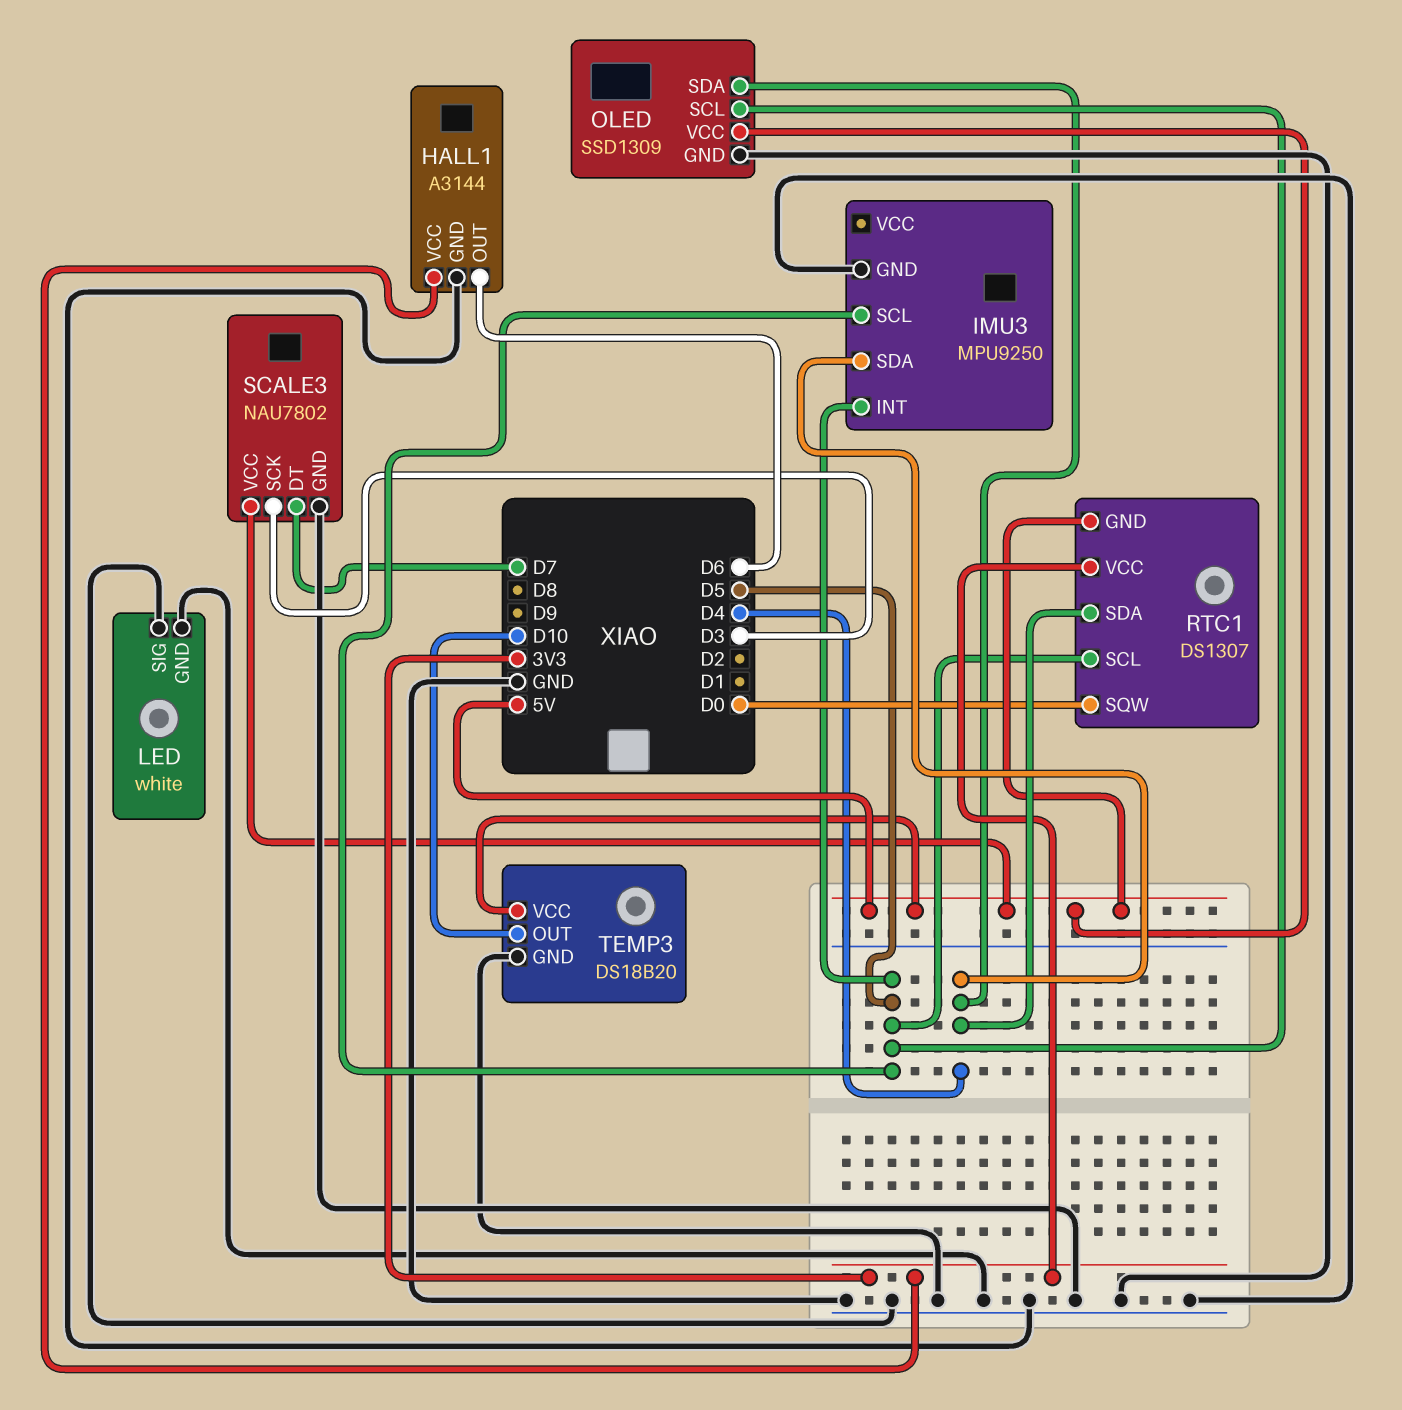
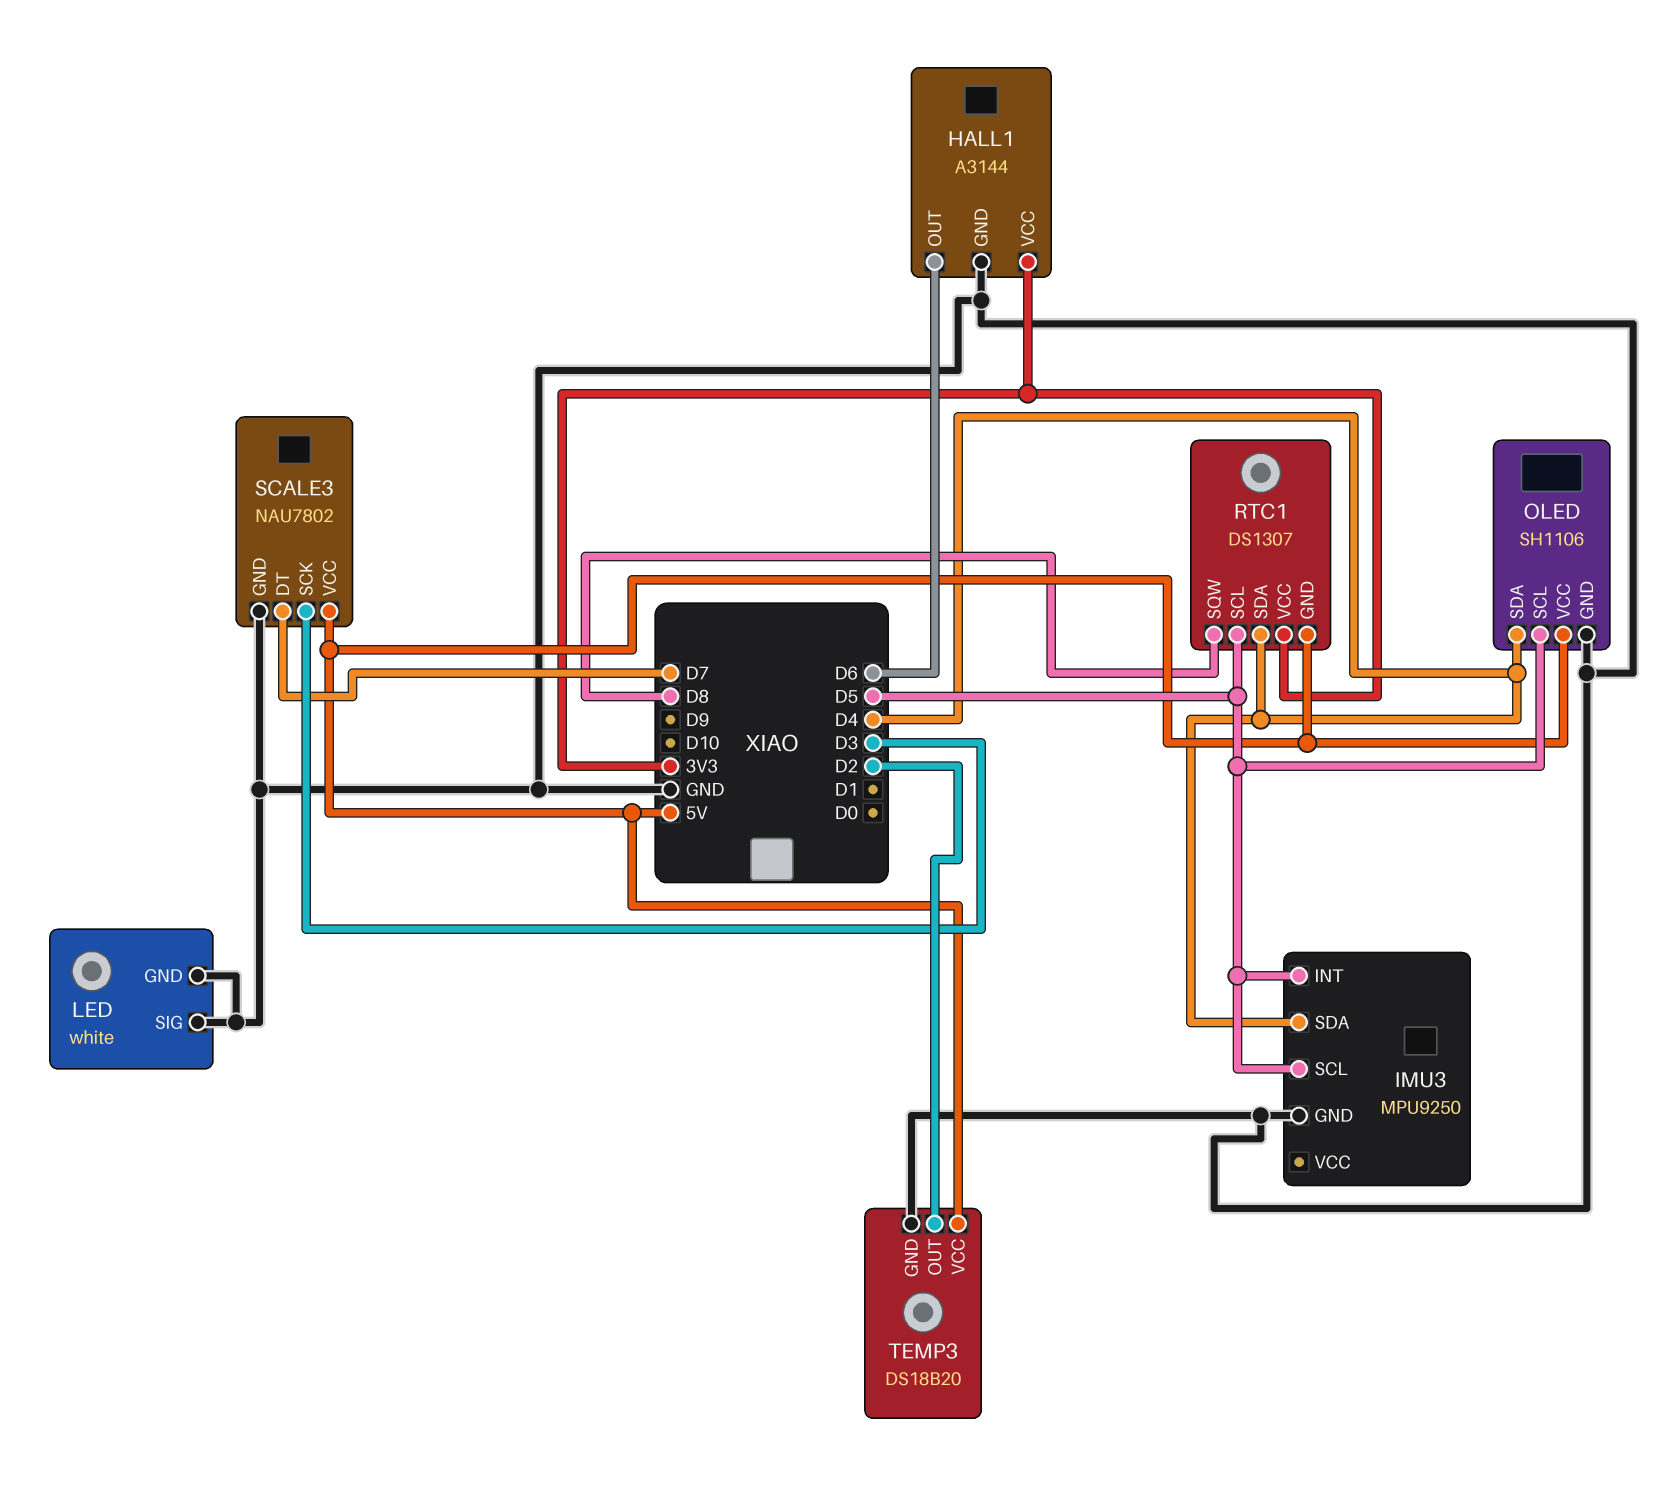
OLED: SSD1309 -> SH1106
RTC1 pin SQW: D0 -> D8
TEMP3 pin OUT: D10 -> D2

